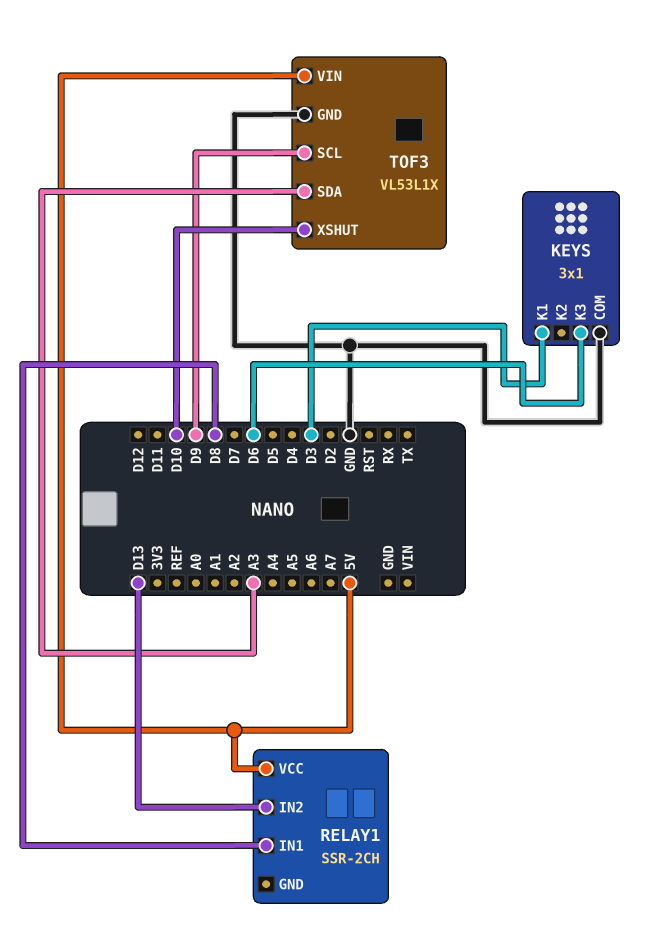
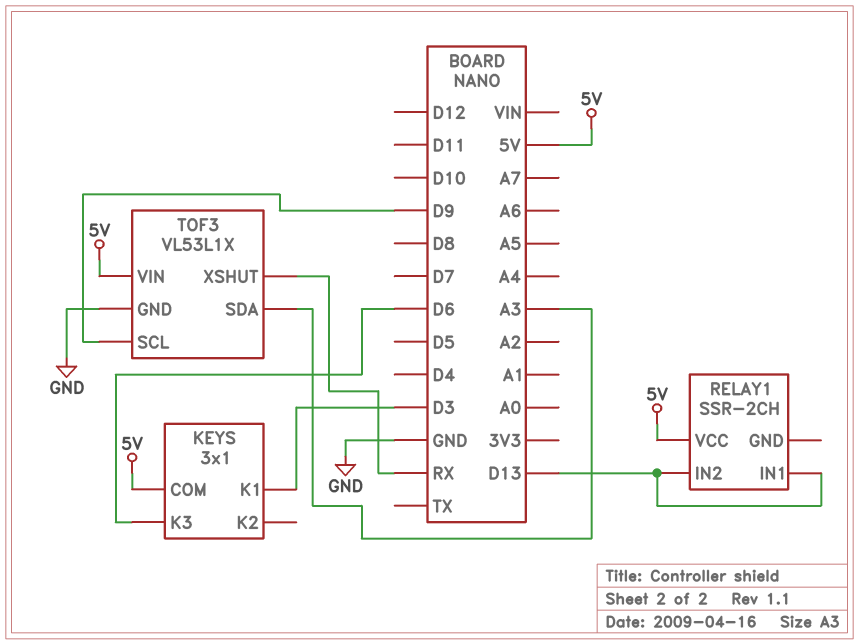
KEYS pin COM: GND -> 5V
RELAY1 pin IN1: D8 -> D13
TOF3 pin XSHUT: D10 -> RX

